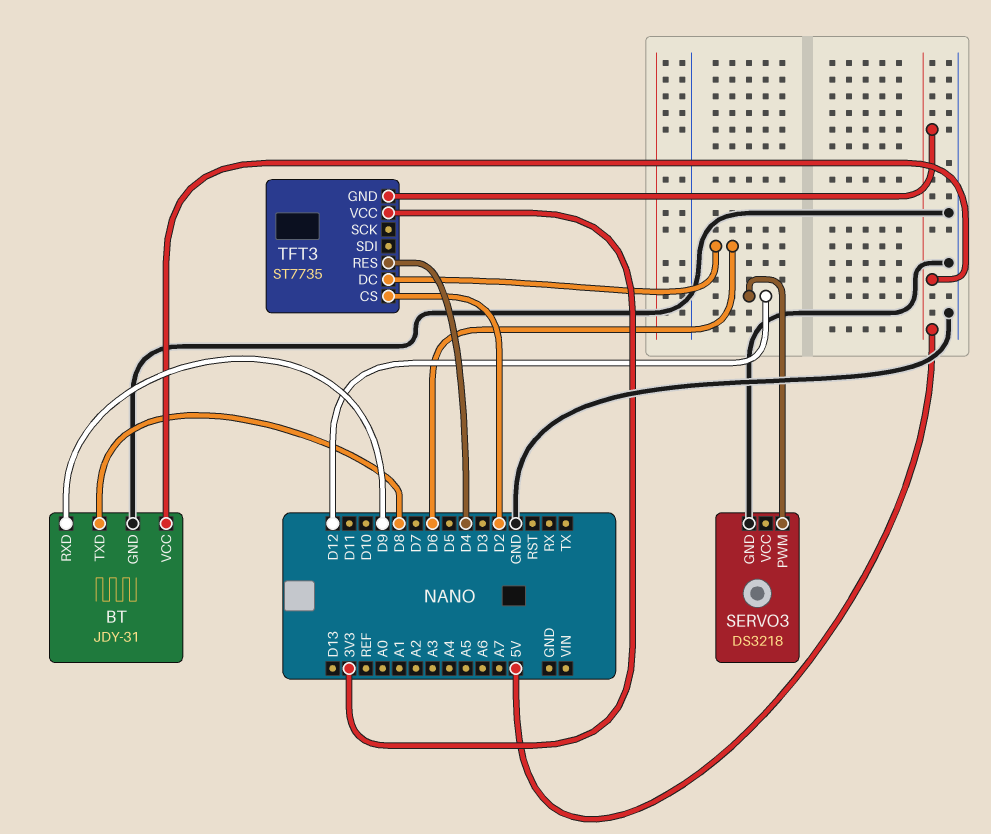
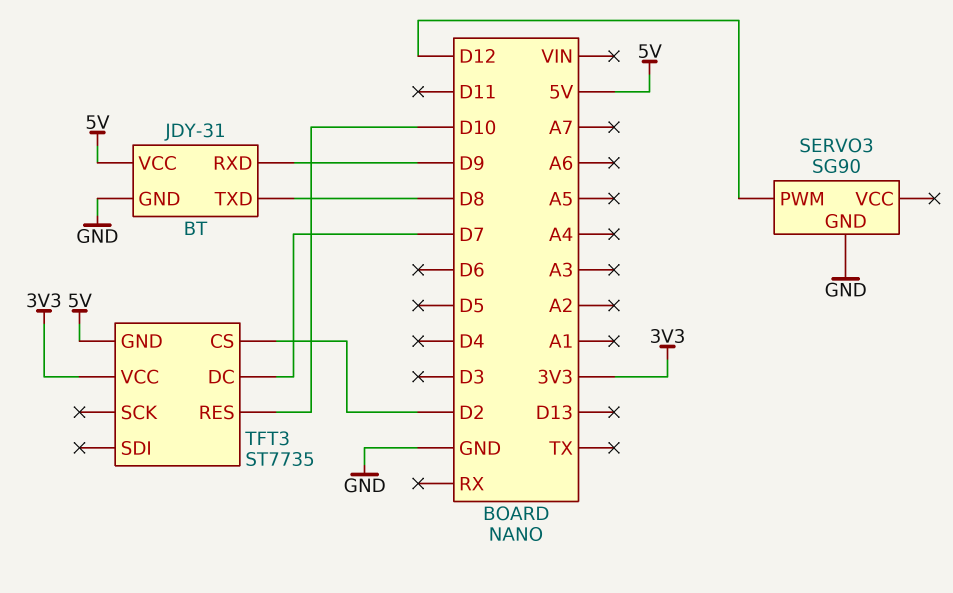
SERVO3: DS3218 -> SG90
TFT3 pin DC: D6 -> D7
TFT3 pin RES: D4 -> D10

